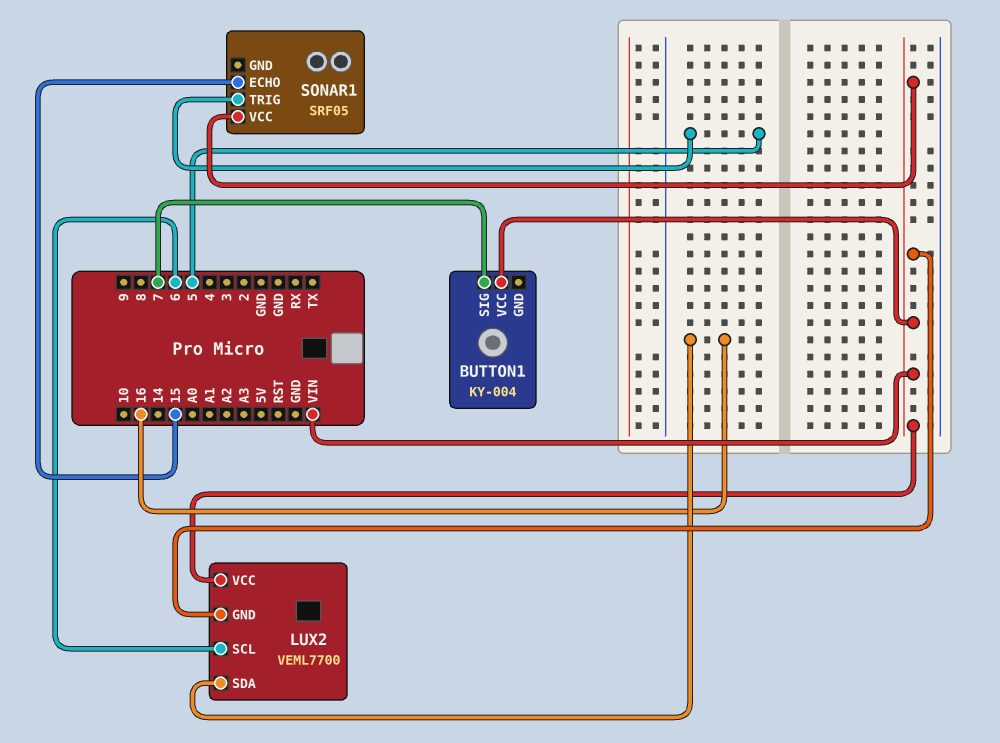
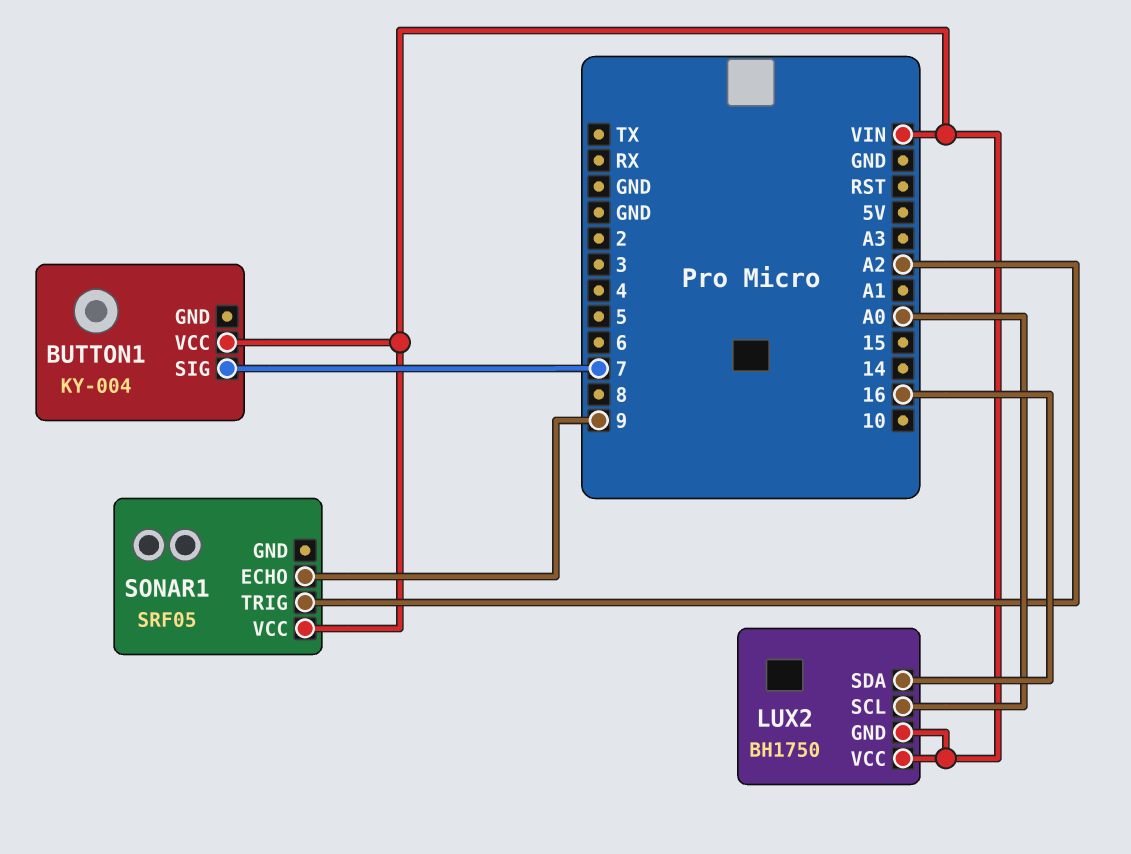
LUX2: VEML7700 -> BH1750
LUX2 pin SCL: 6 -> A0
SONAR1 pin ECHO: 15 -> 9
SONAR1 pin TRIG: 5 -> A2

